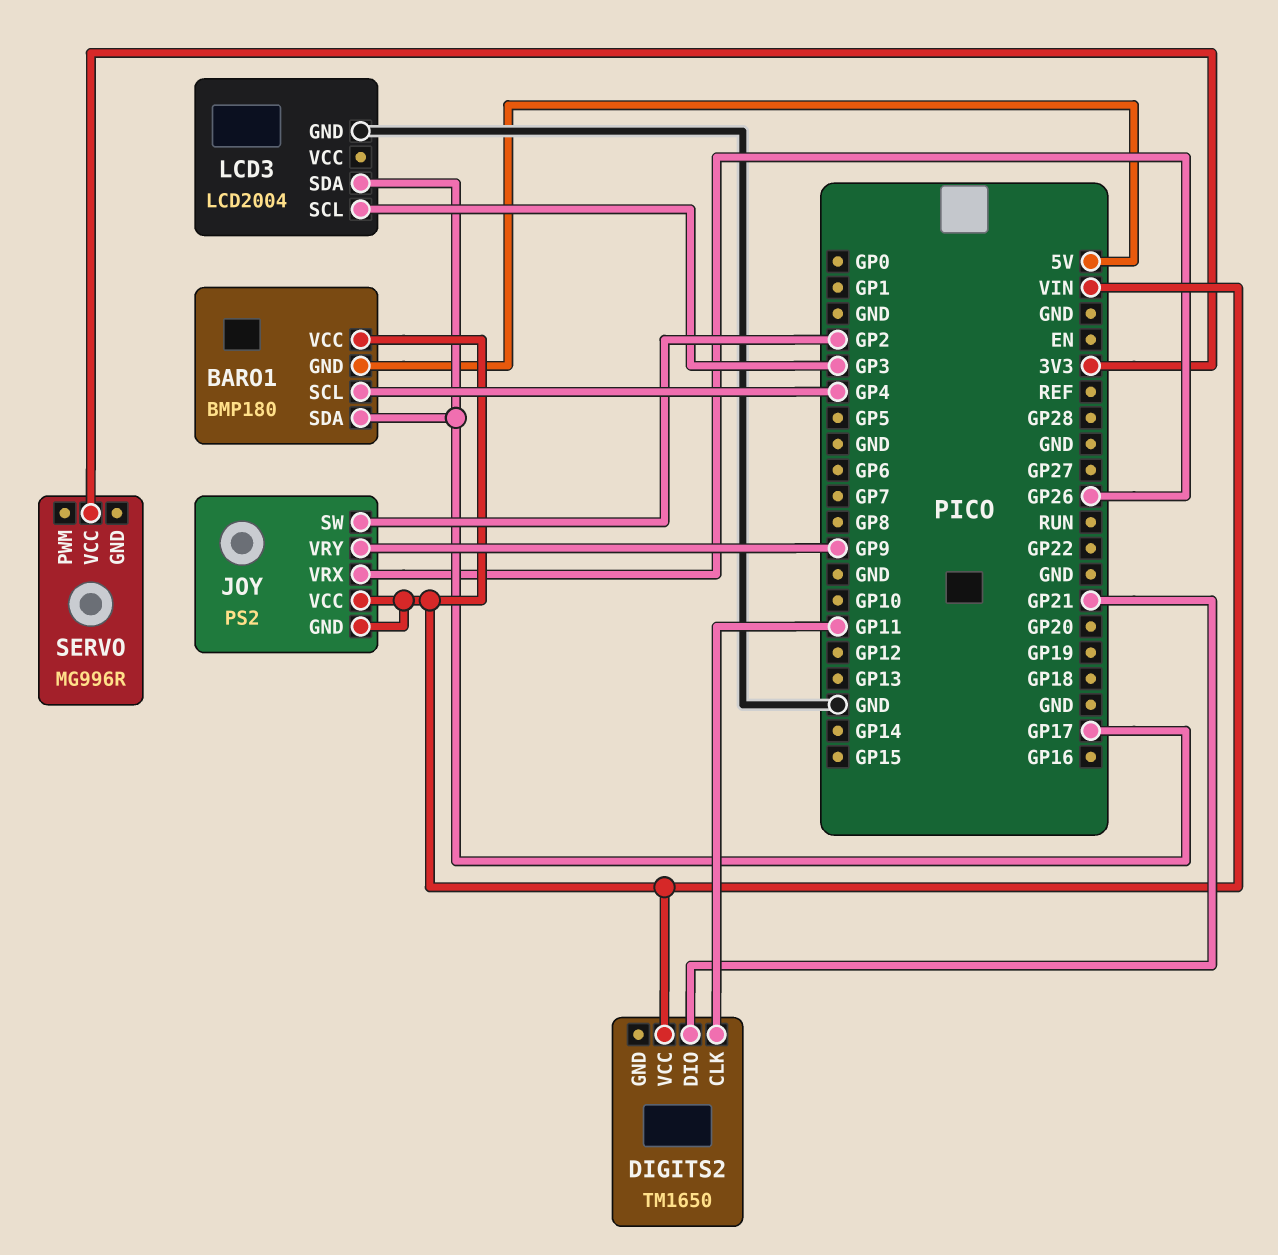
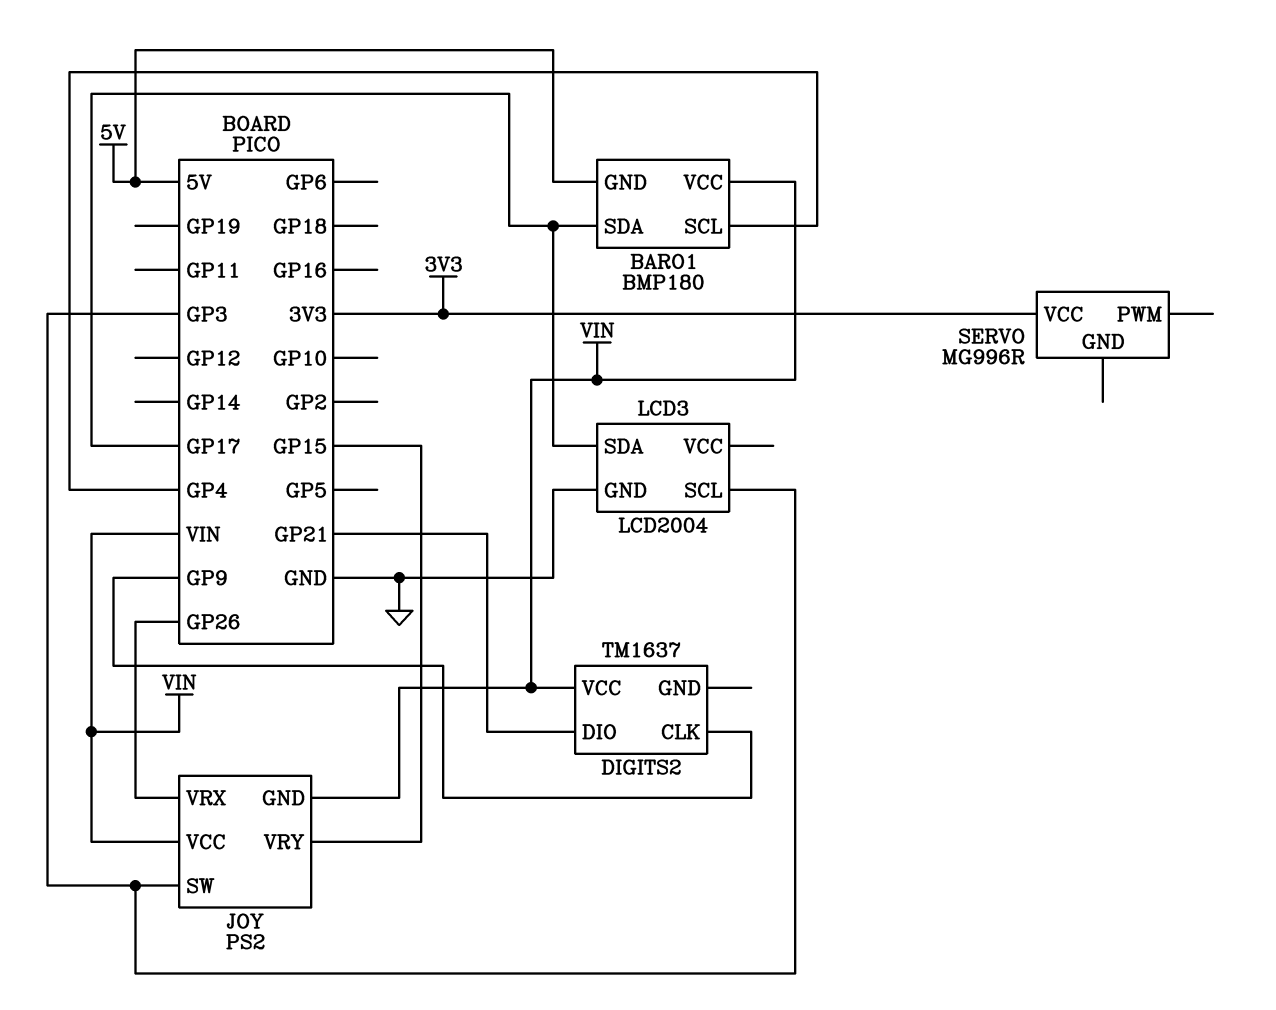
DIGITS2: TM1650 -> TM1637
DIGITS2 pin CLK: GP11 -> GP9
JOY pin SW: GP2 -> GP3
JOY pin VRY: GP9 -> GP15

